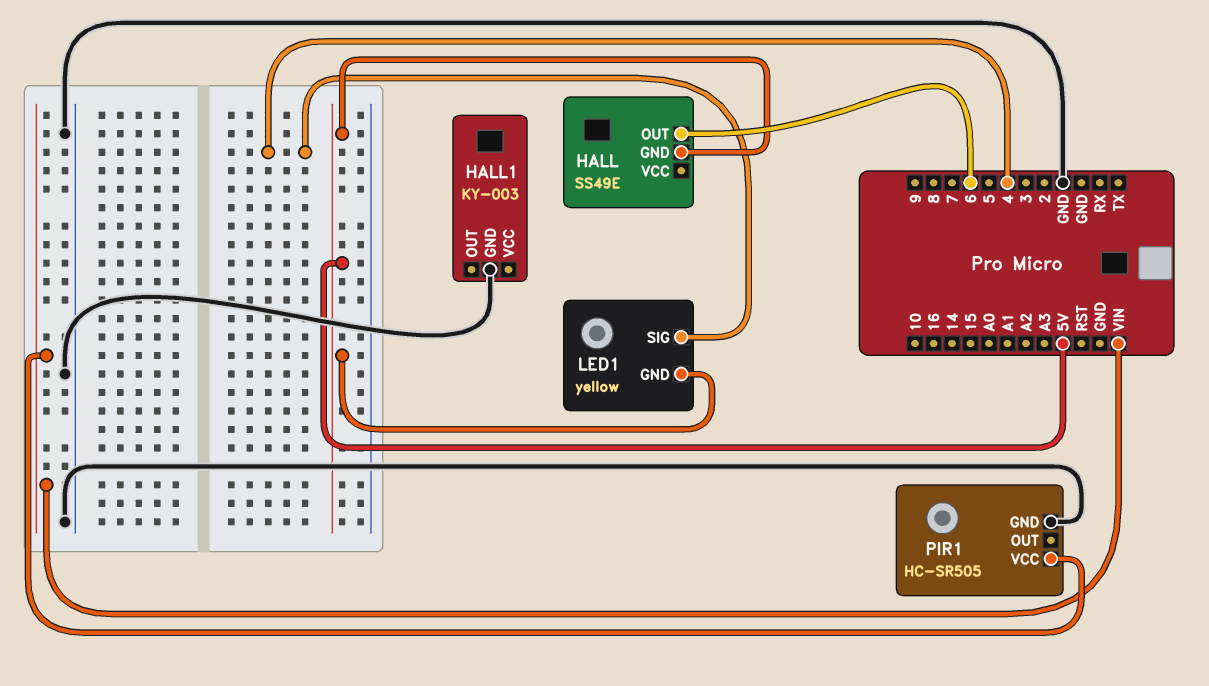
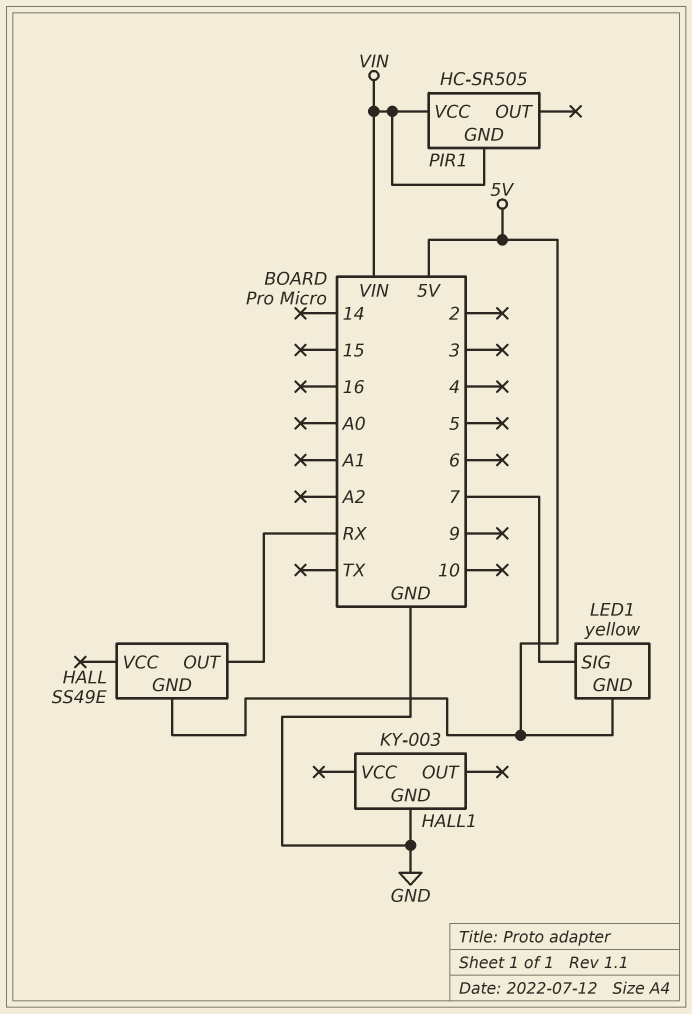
HALL pin OUT: 6 -> RX
LED1 pin SIG: 4 -> 7
PIR1 pin GND: GND -> VIN

